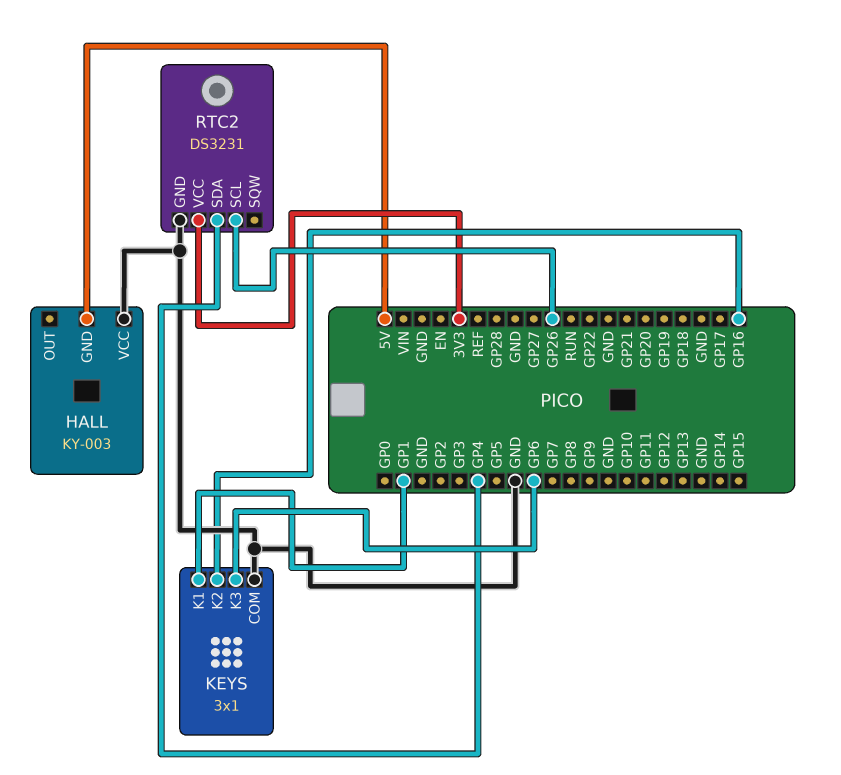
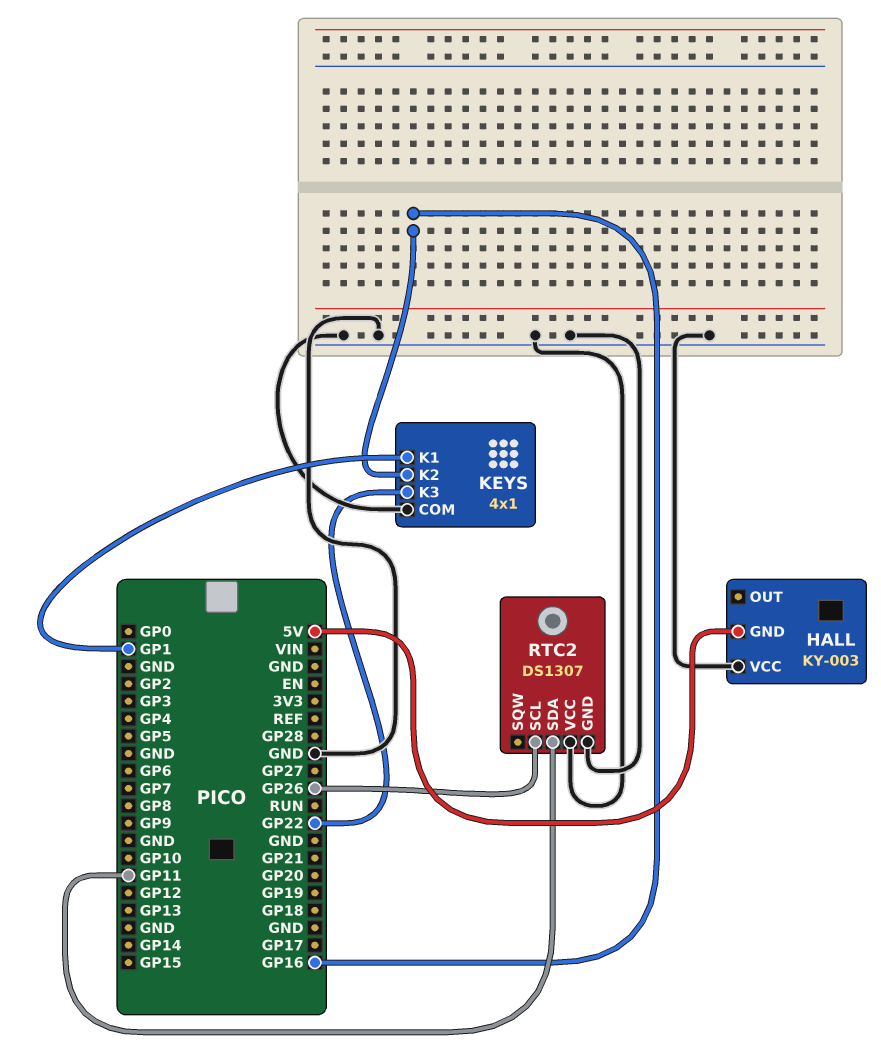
KEYS: 3x1 -> 4x1
KEYS pin K3: GP6 -> GP22
RTC2: DS3231 -> DS1307
RTC2 pin SDA: GP4 -> GP11
RTC2 pin VCC: 3V3 -> GND

